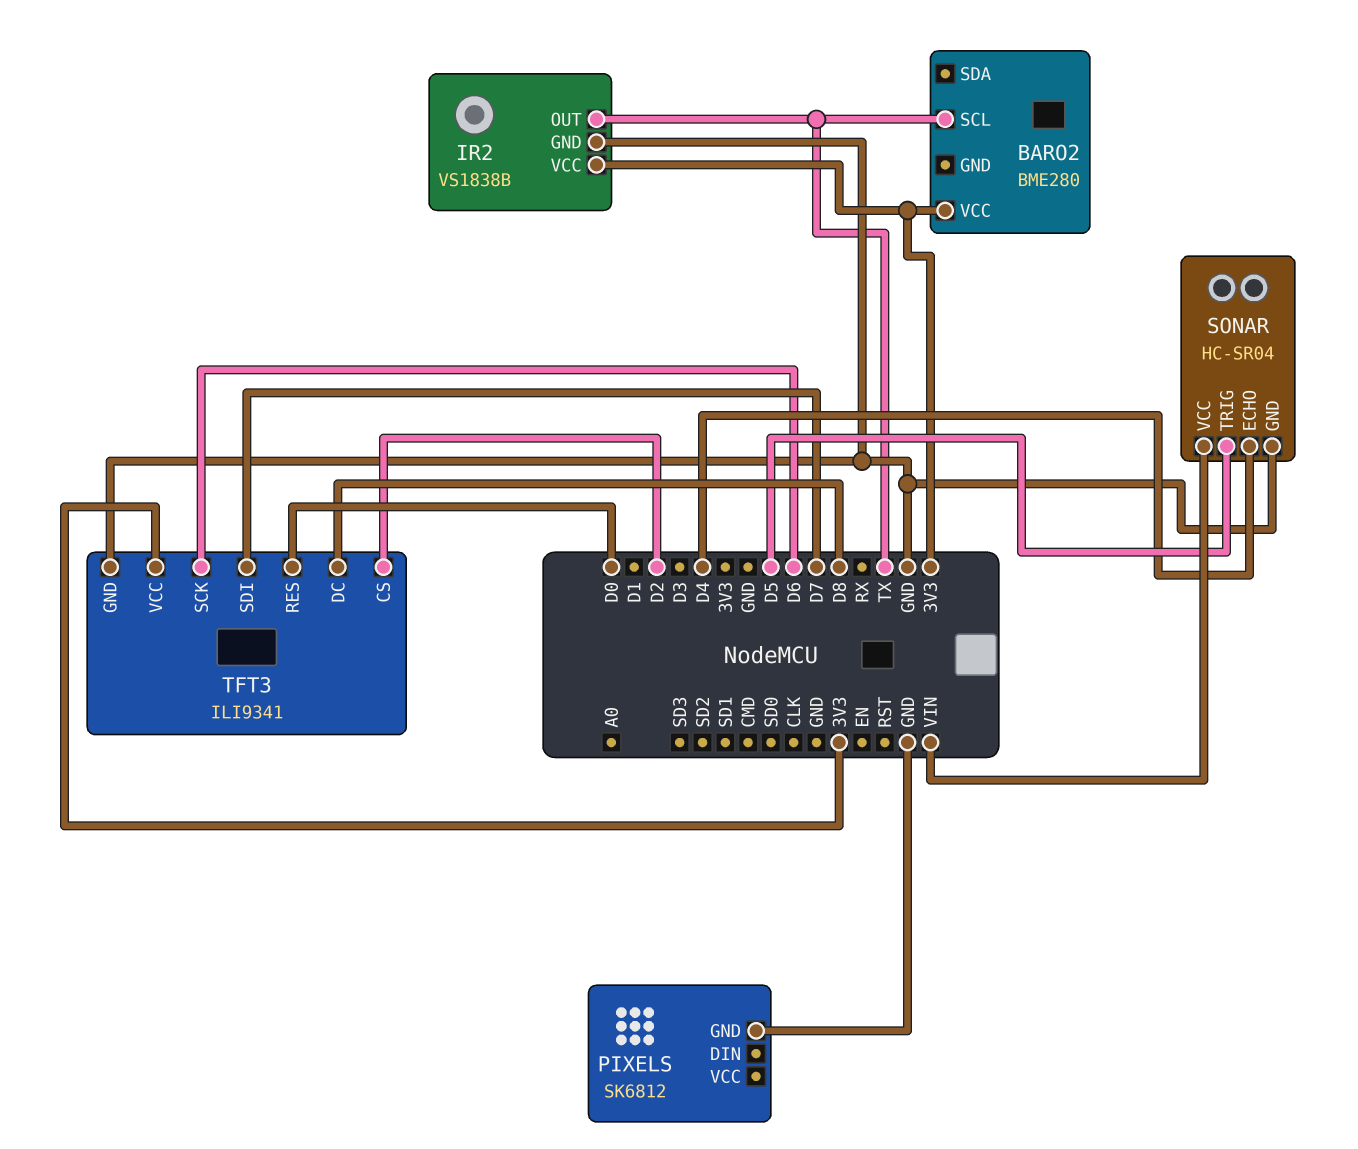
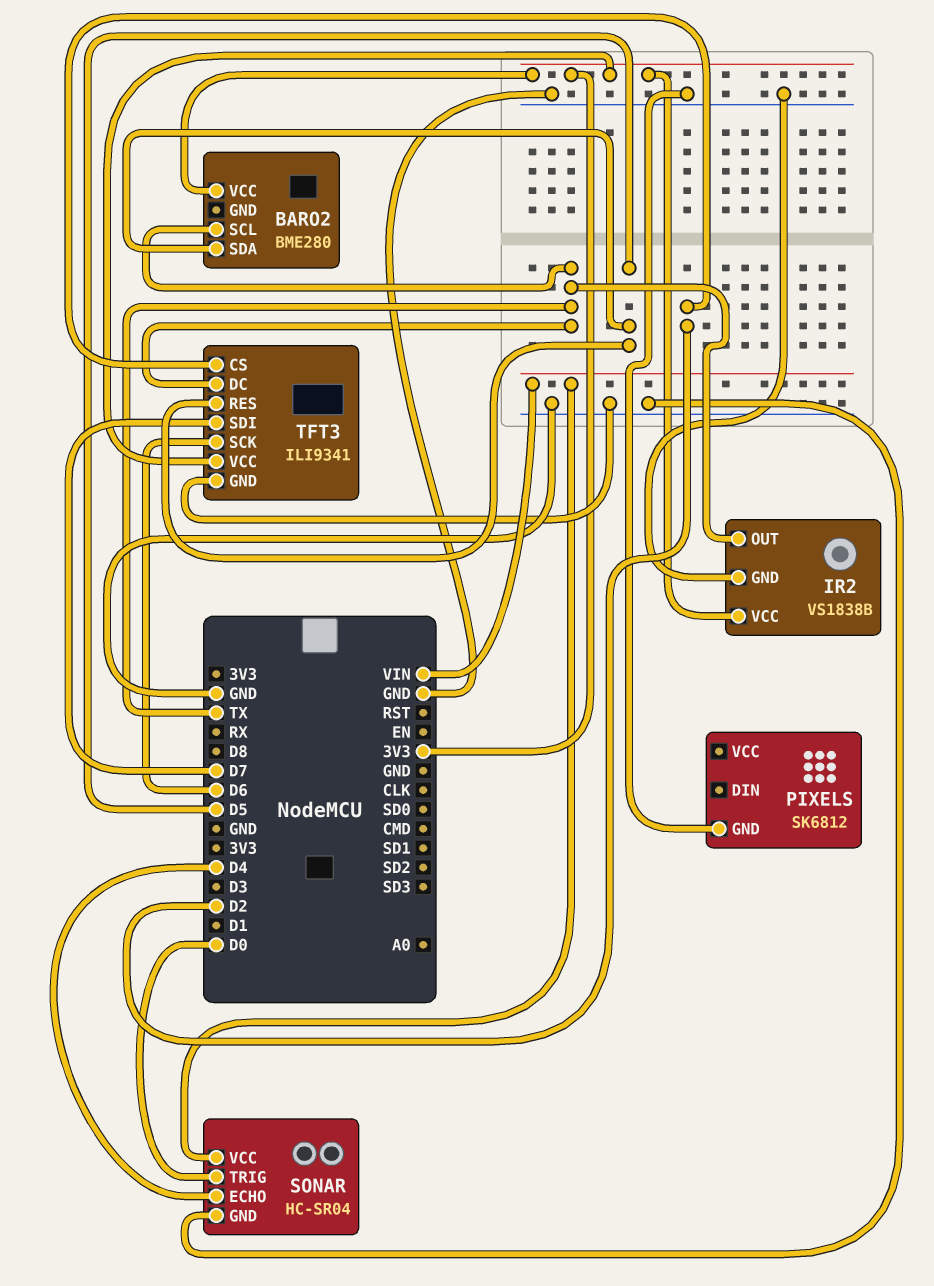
BARO2 pin SDA: none -> D5
SONAR pin TRIG: D5 -> D0
TFT3 pin DC: D8 -> TX
TFT3 pin RES: D0 -> D5

